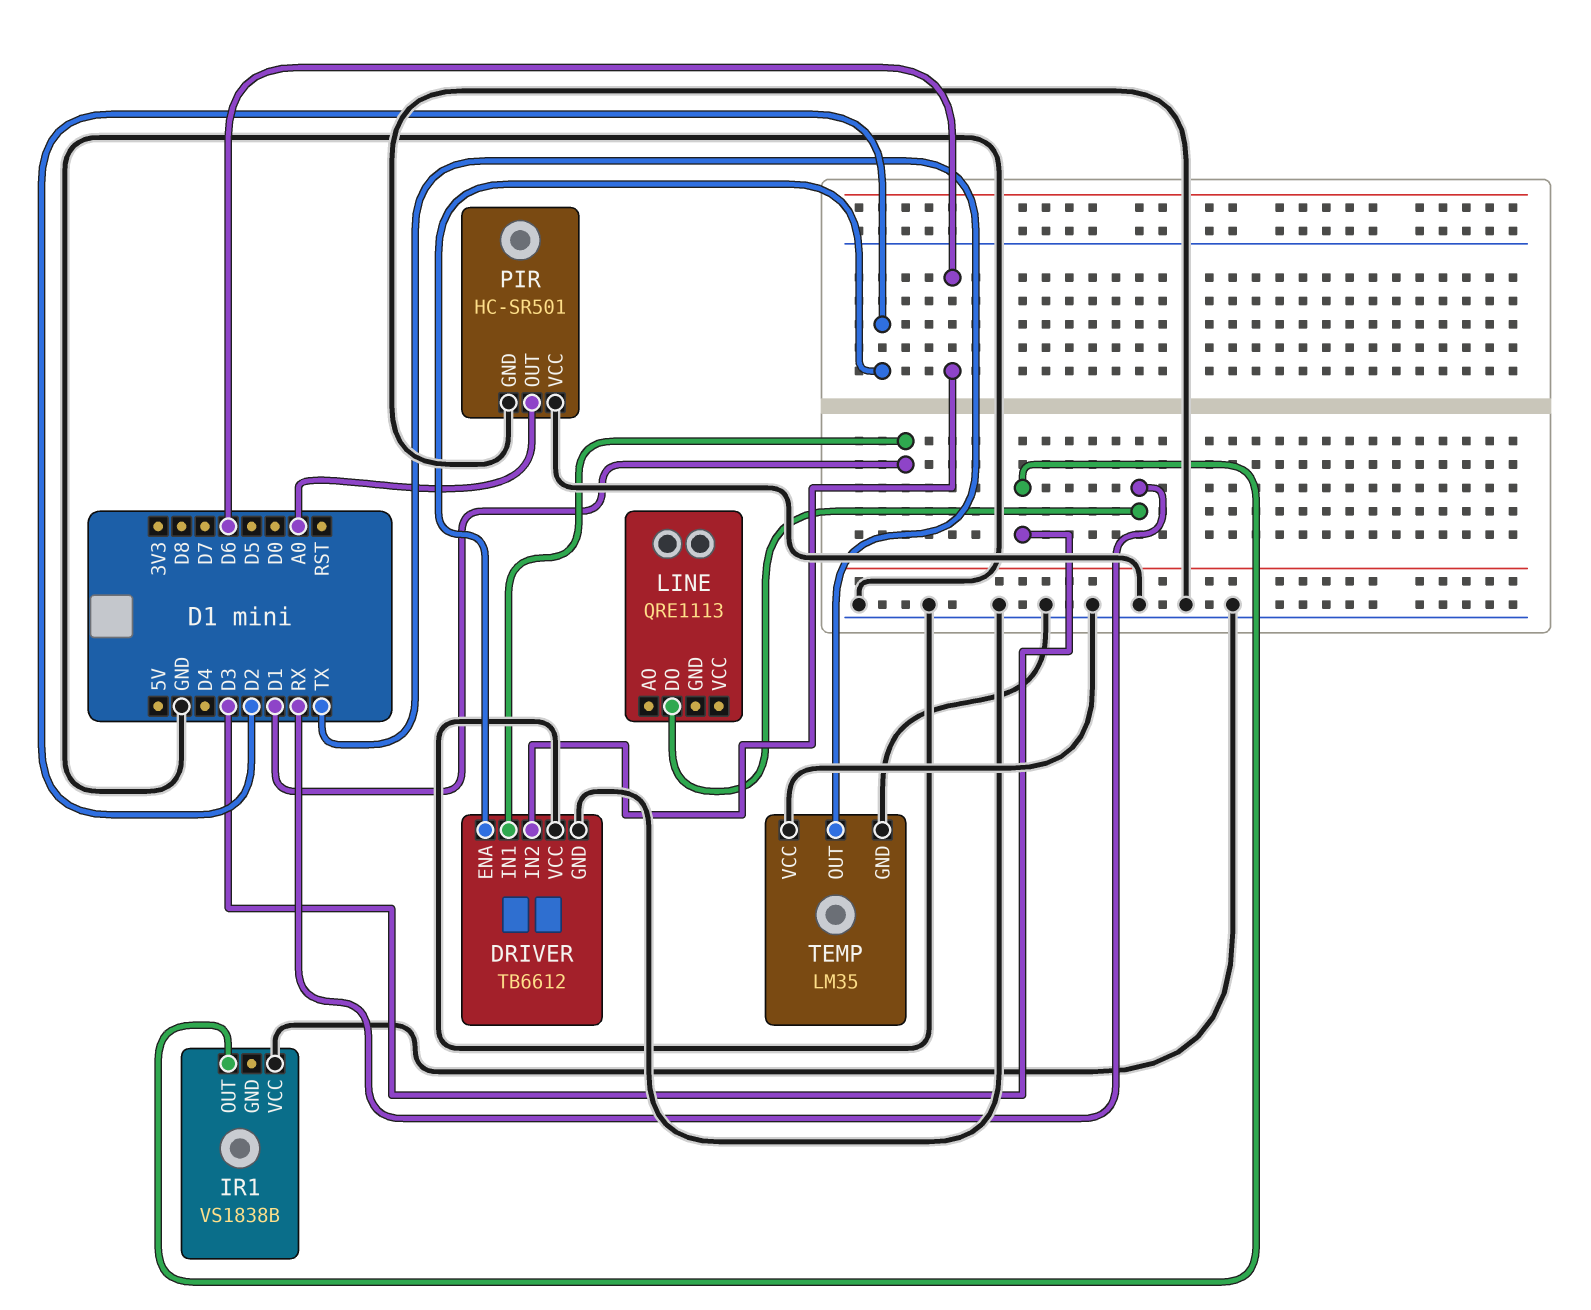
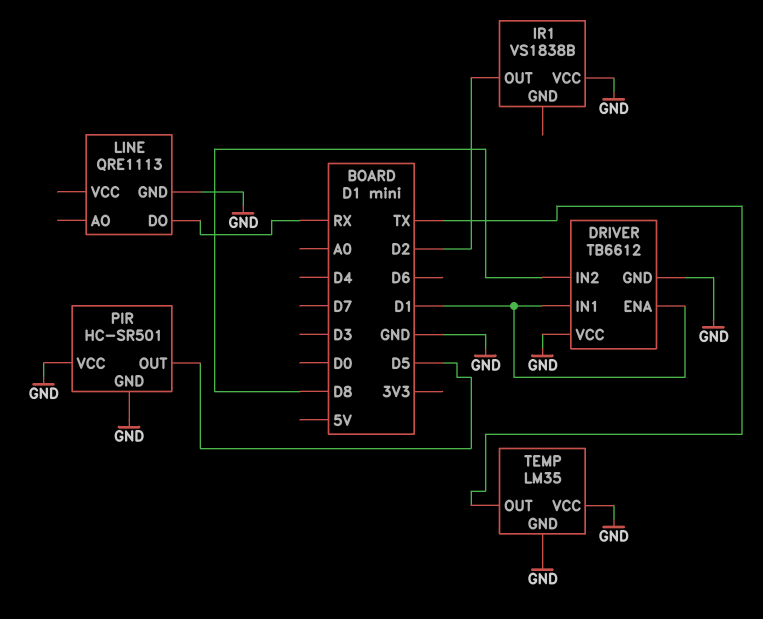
DRIVER pin ENA: D2 -> D1
DRIVER pin IN2: D6 -> D8
IR1 pin OUT: D3 -> D2
LINE pin GND: none -> GND
PIR pin OUT: A0 -> D5

